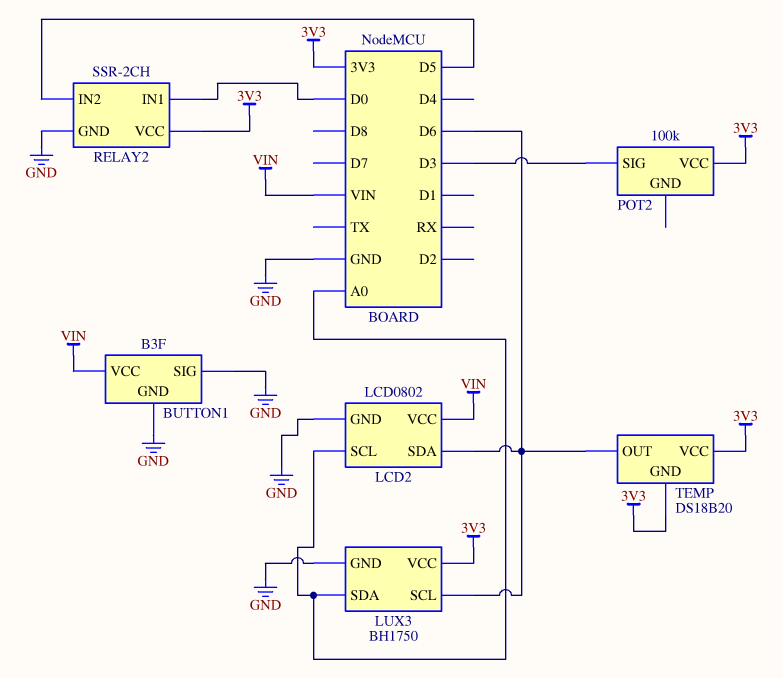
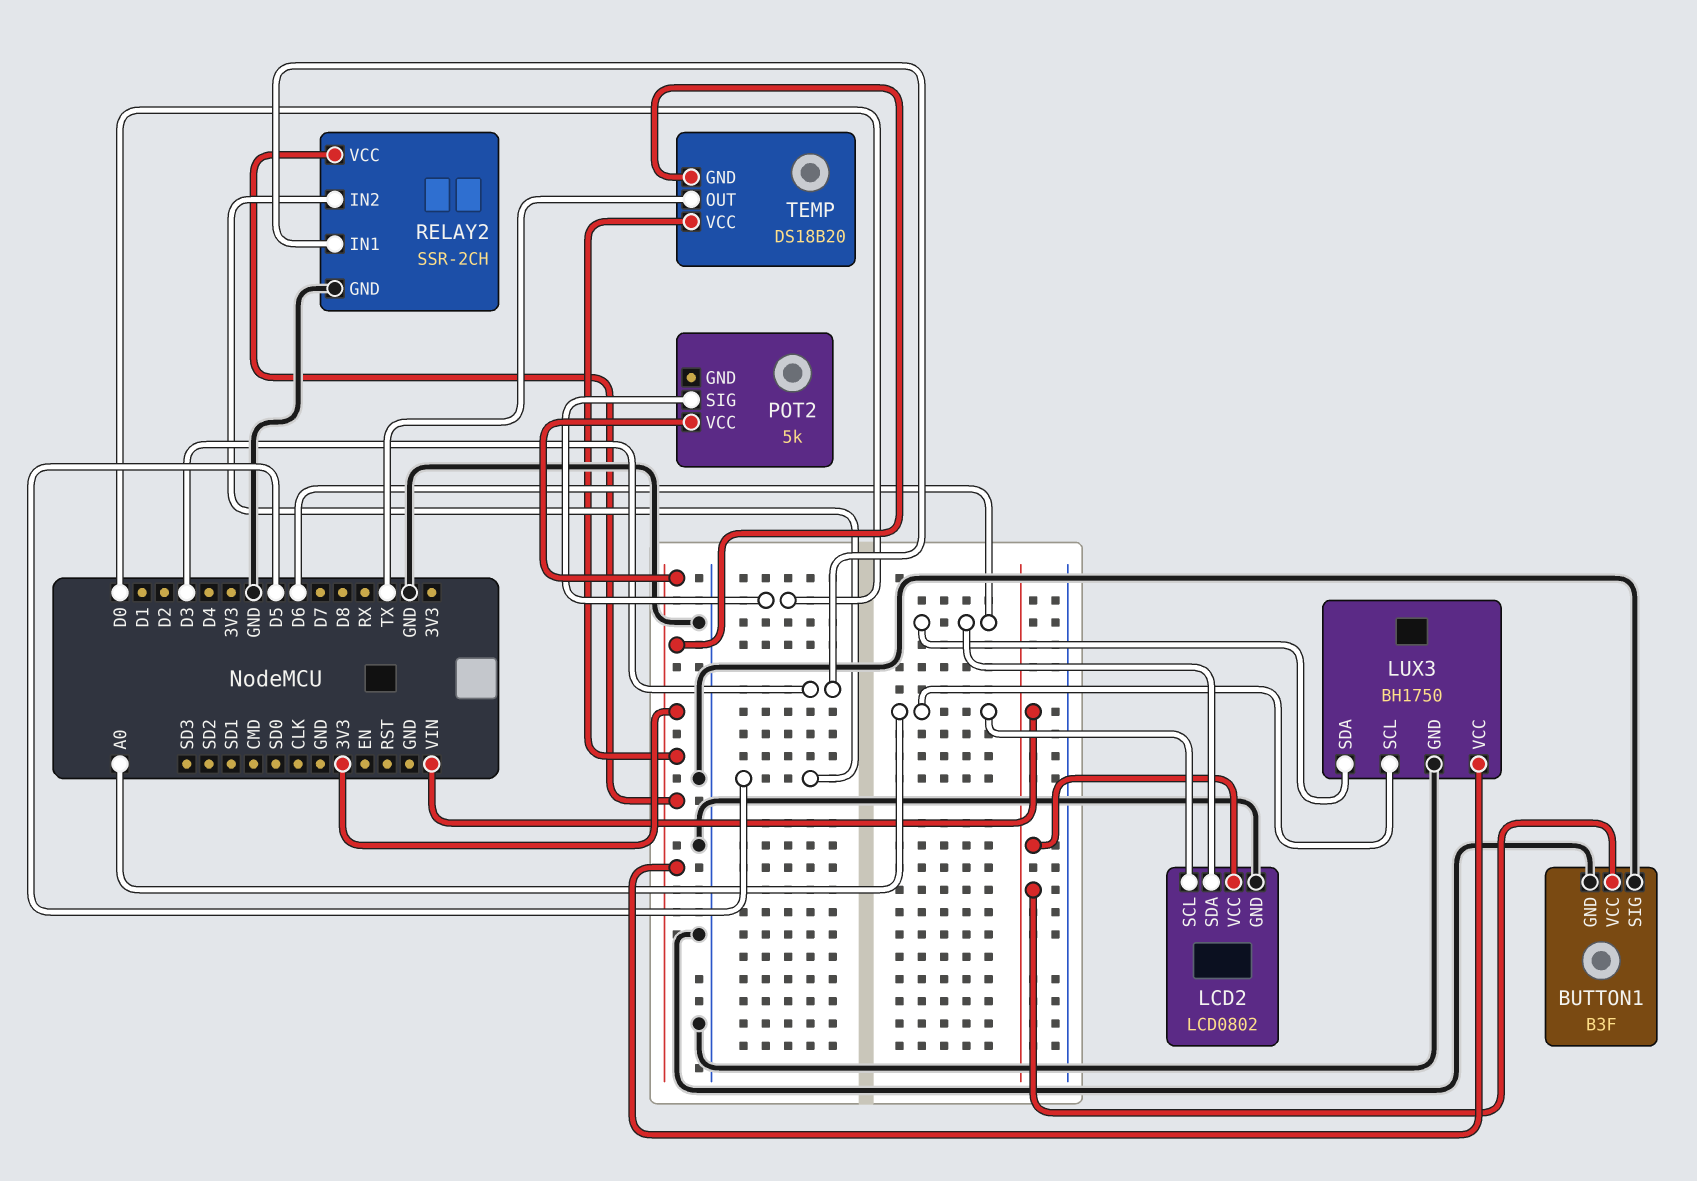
LUX3 pin SCL: D6 -> A0
LUX3 pin SDA: A0 -> D6
POT2: 100k -> 5k
POT2 pin SIG: D3 -> D0
RELAY2 pin IN1: D0 -> D3
TEMP pin OUT: D6 -> TX

